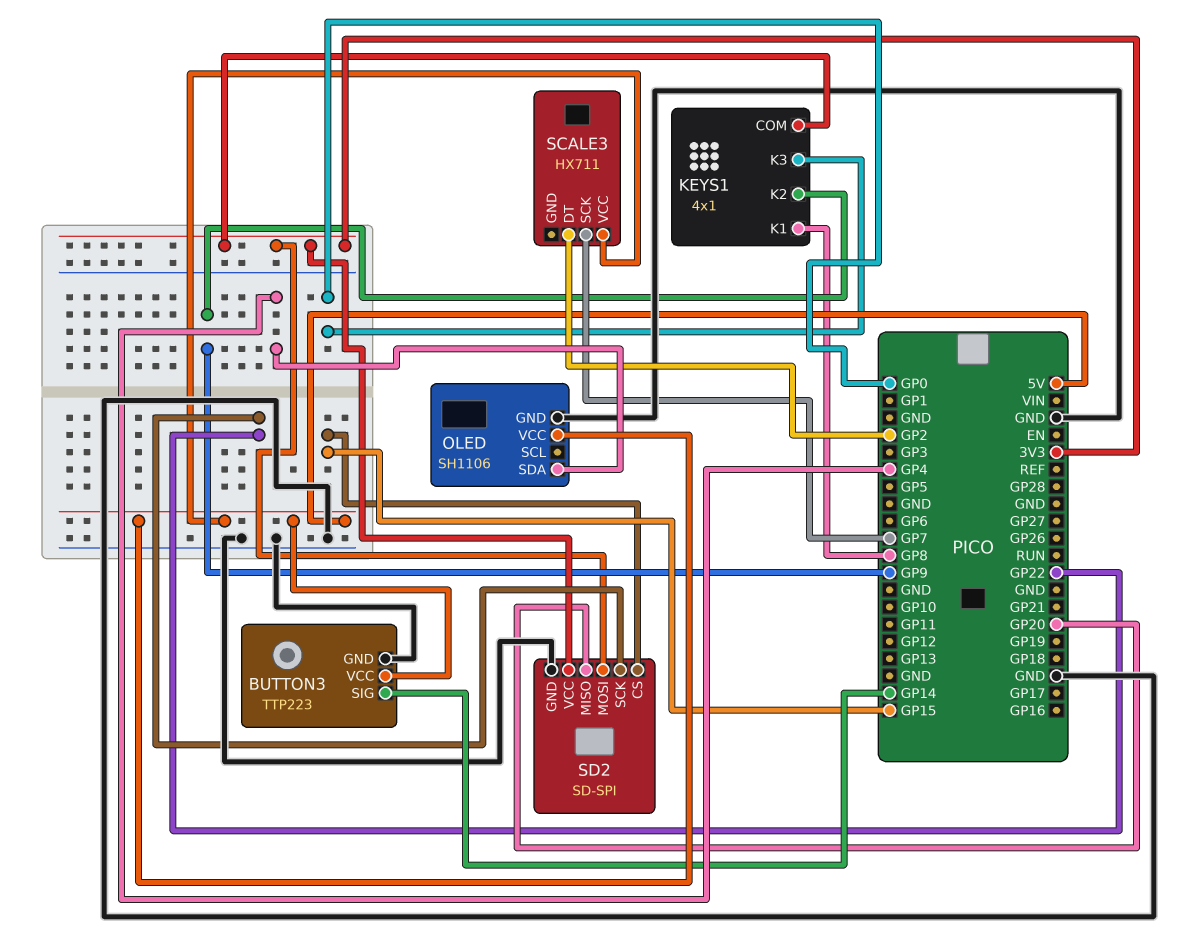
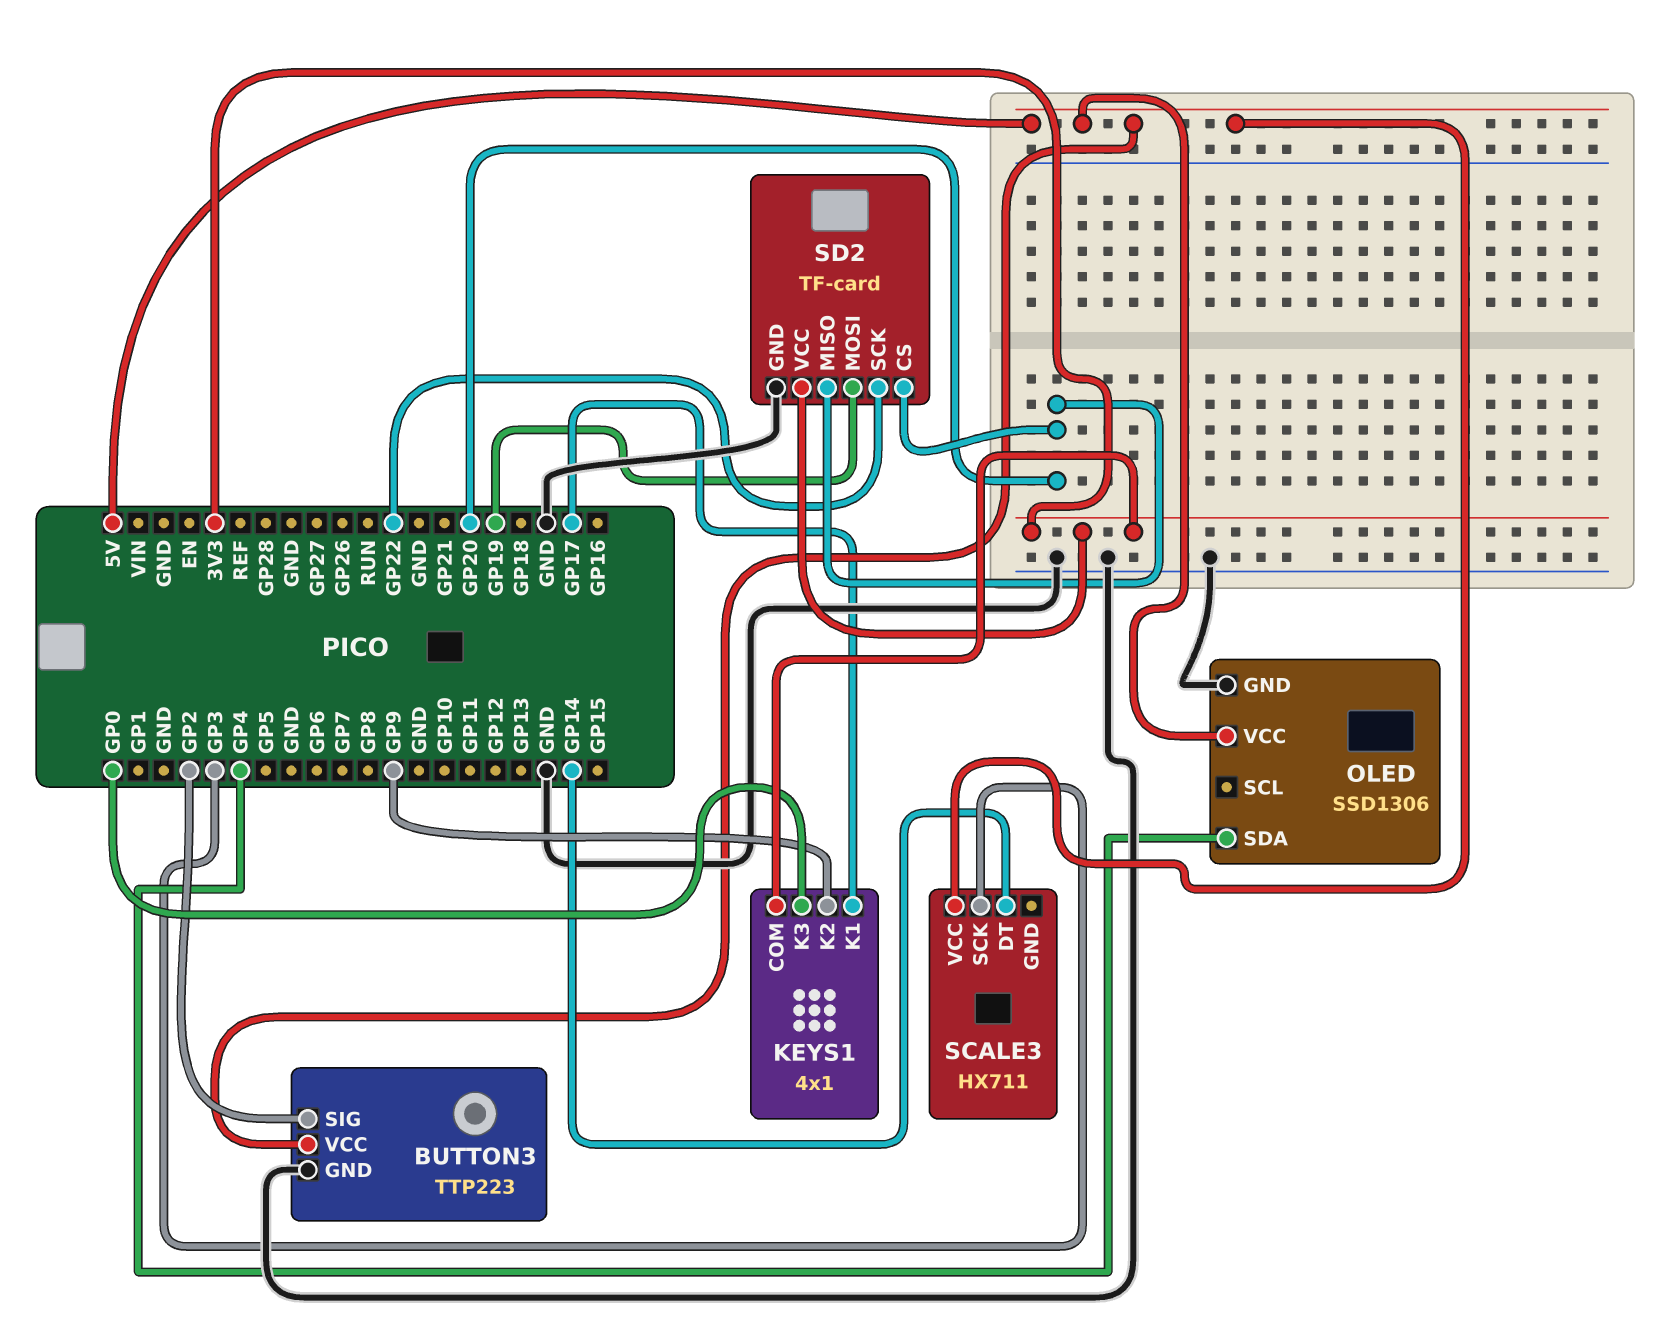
BUTTON3 pin SIG: GP14 -> GP2
KEYS1 pin K1: GP8 -> GP17
OLED: SH1106 -> SSD1306
SCALE3 pin DT: GP2 -> GP14
SCALE3 pin SCK: GP7 -> GP3
SD2: SD-SPI -> TF-card
SD2 pin CS: GP15 -> GP20
SD2 pin MOSI: 3V3 -> GP19

